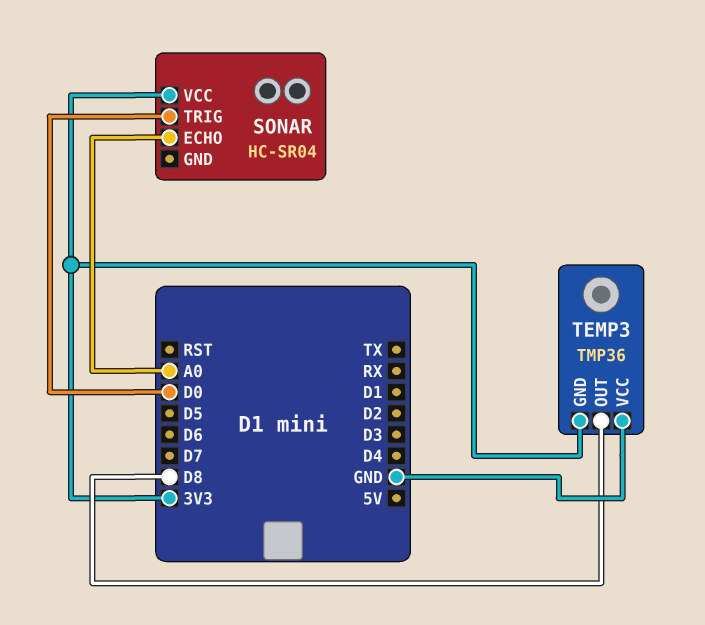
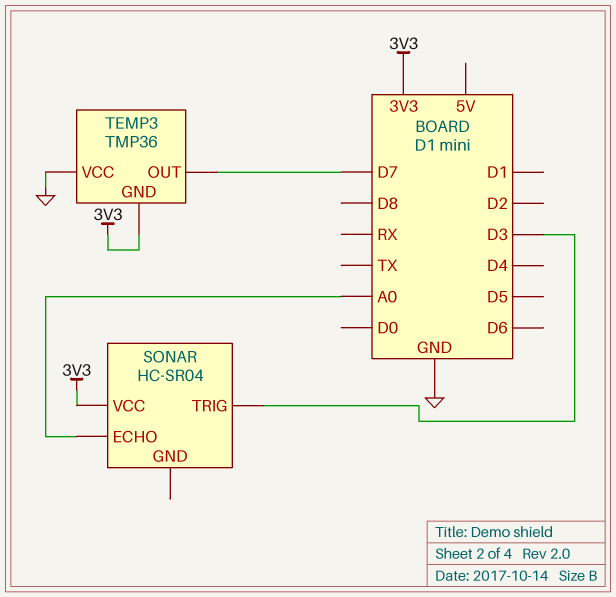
SONAR pin TRIG: D0 -> D3
TEMP3 pin OUT: D8 -> D7

